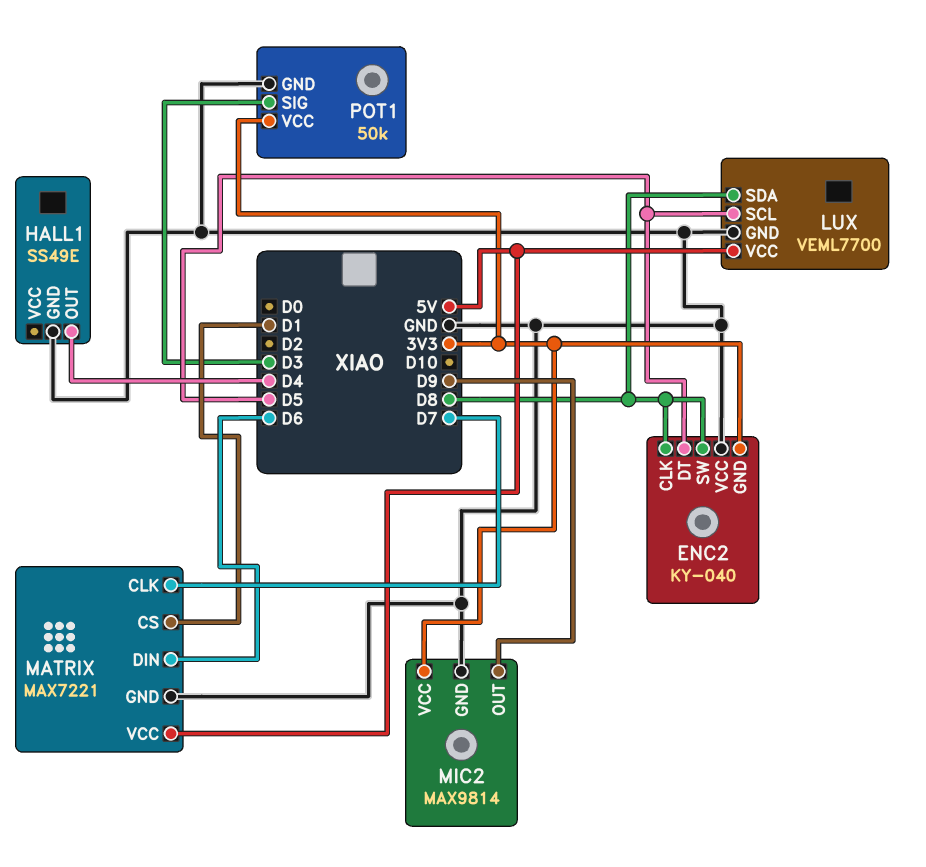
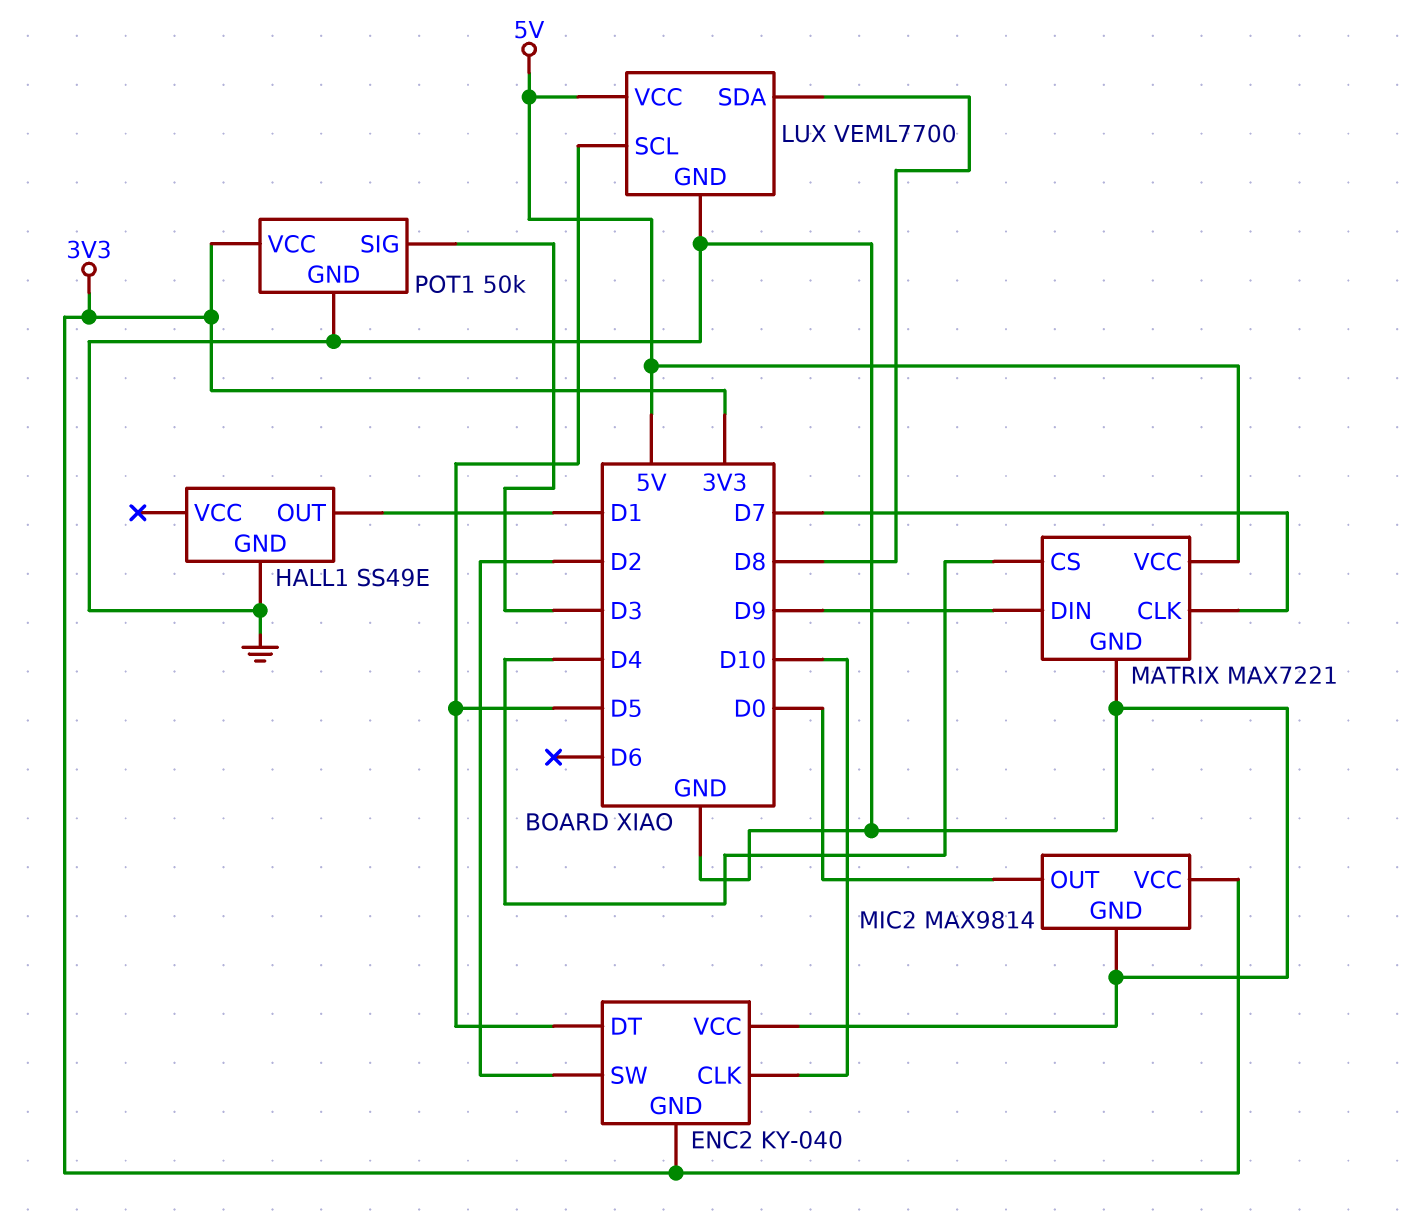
ENC2 pin CLK: D8 -> D10
ENC2 pin SW: D8 -> D2
HALL1 pin OUT: D4 -> D1
MATRIX pin CS: D1 -> D4
MATRIX pin DIN: D6 -> D9
MIC2 pin OUT: D9 -> D0

